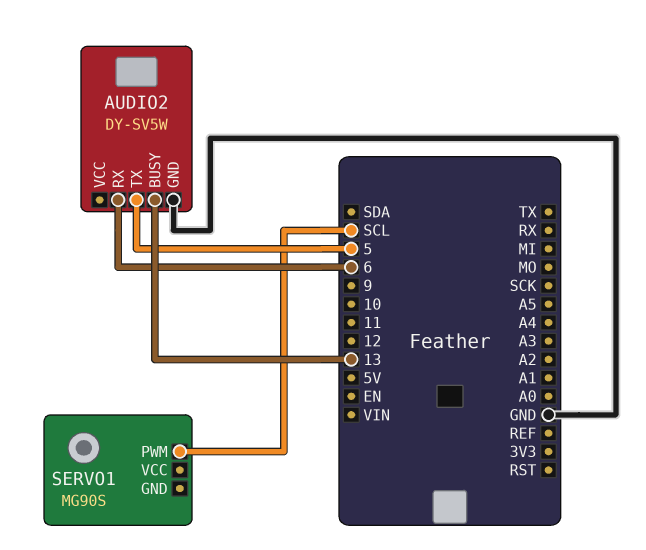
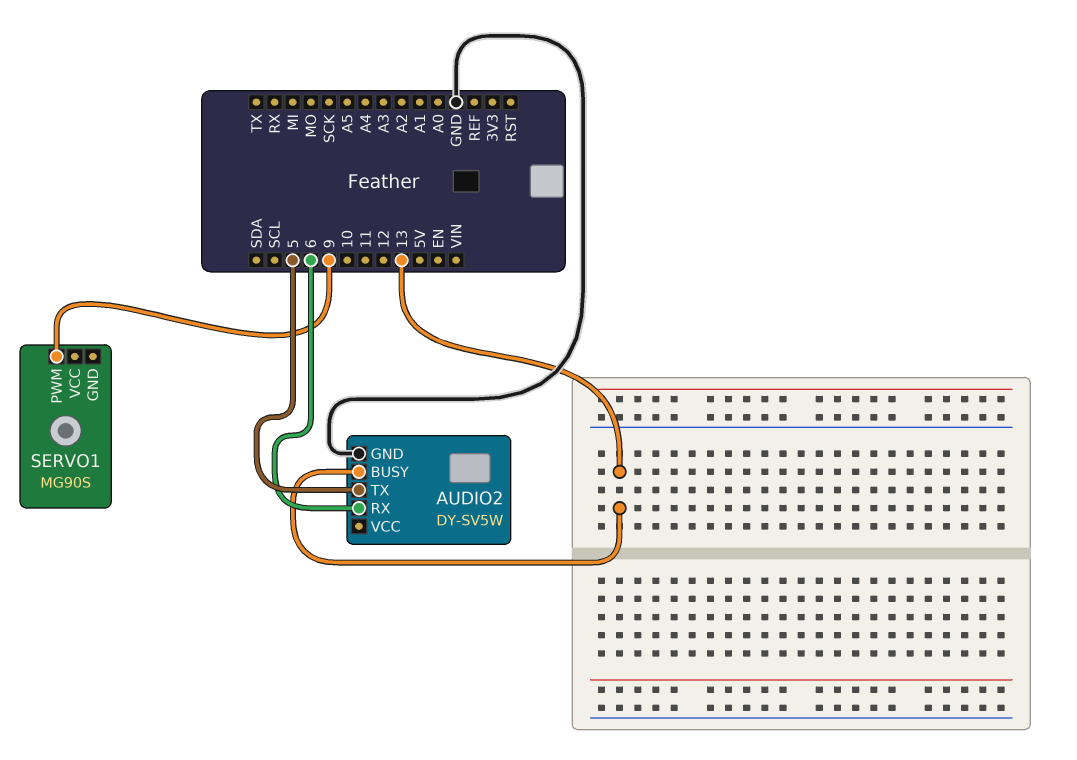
SERVO1 pin PWM: SCL -> 9

